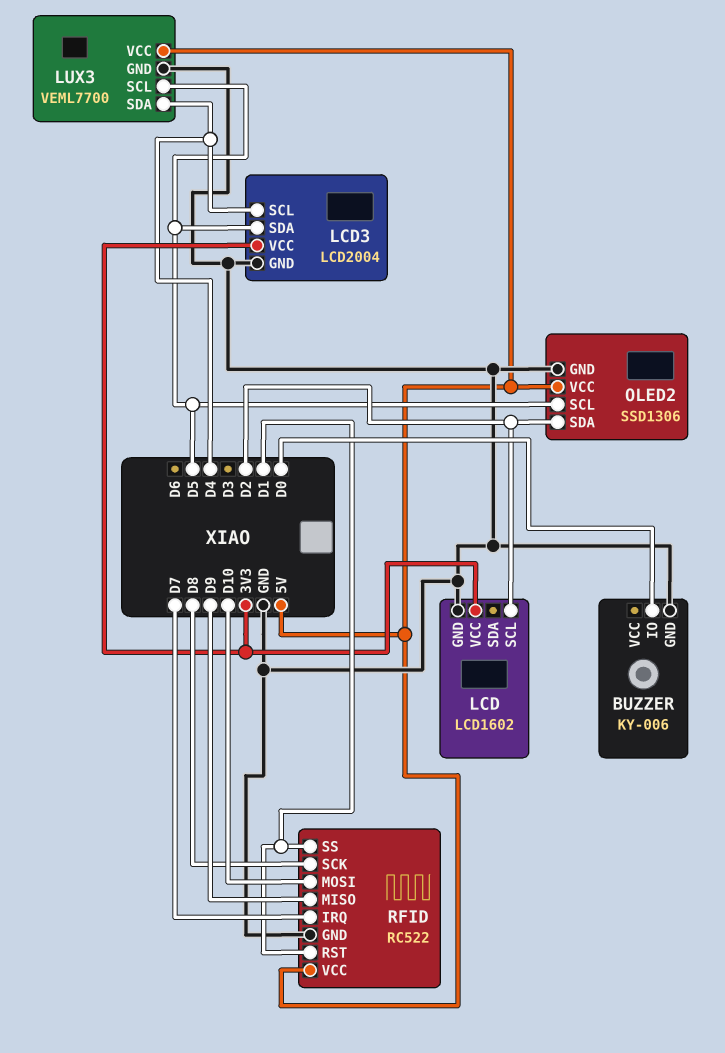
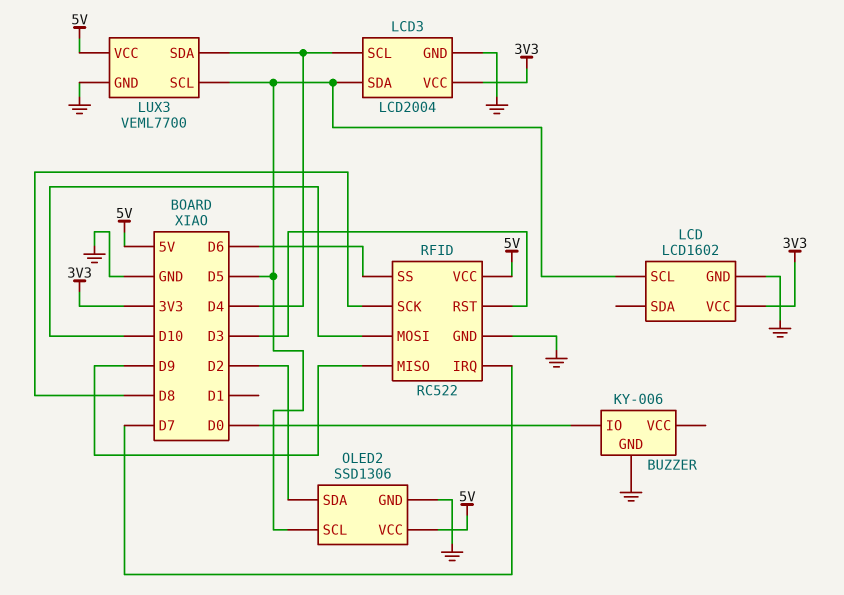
LCD pin SCL: D2 -> D5
RFID pin RST: D1 -> D3
RFID pin SS: D1 -> D6

